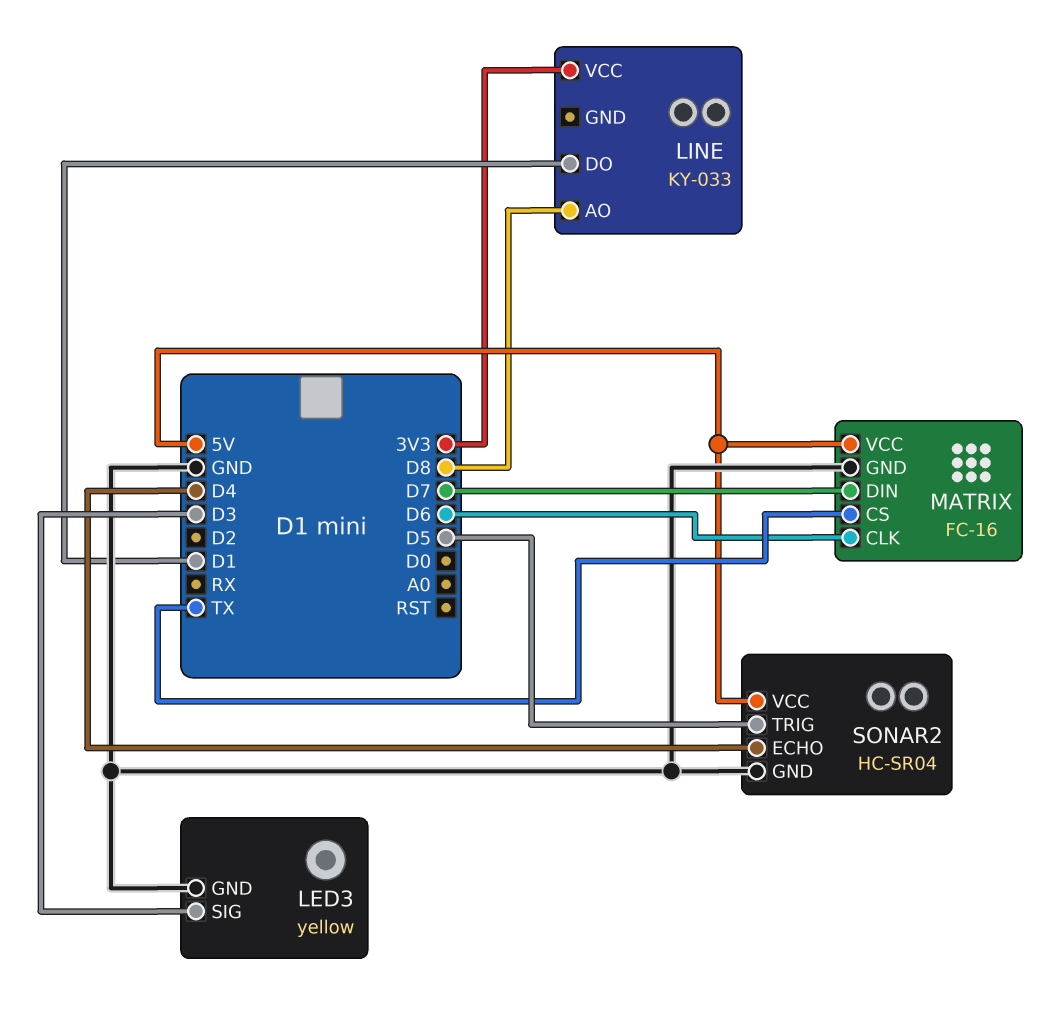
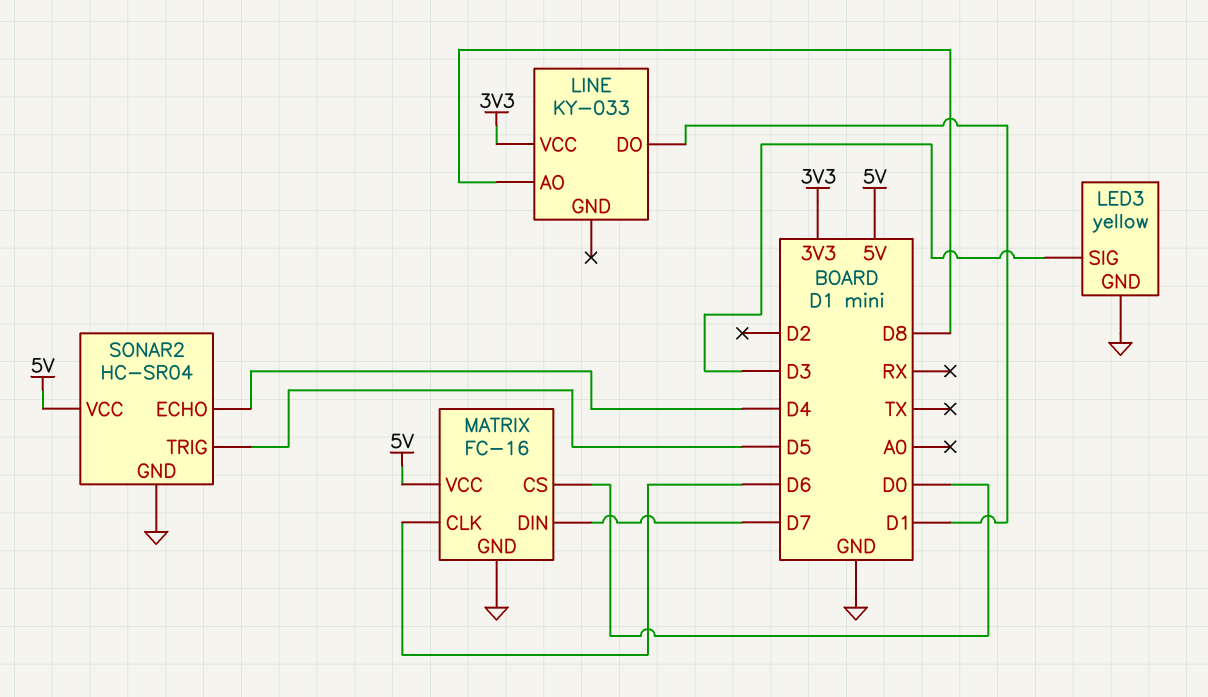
MATRIX pin CS: TX -> D0

